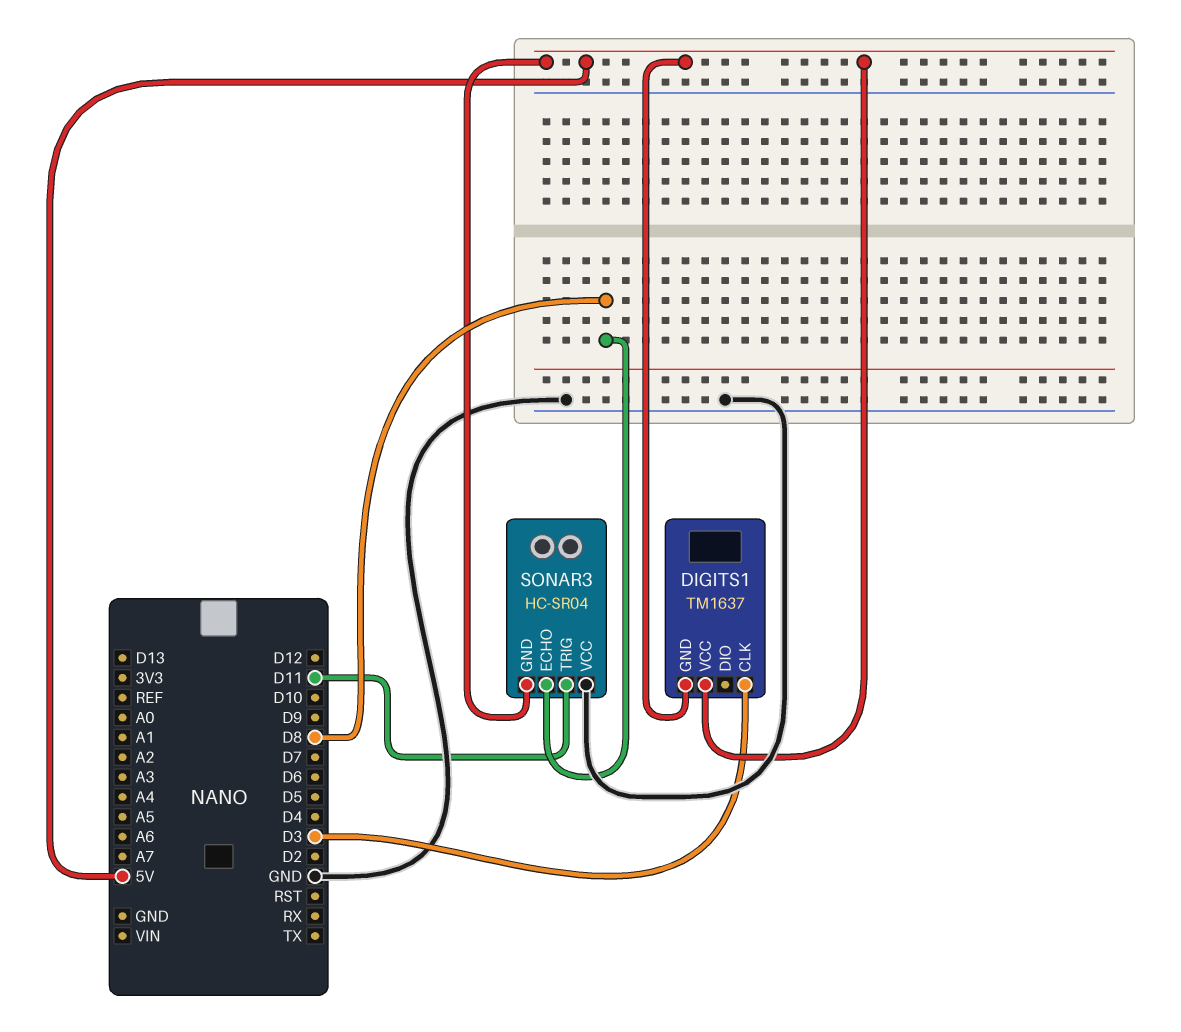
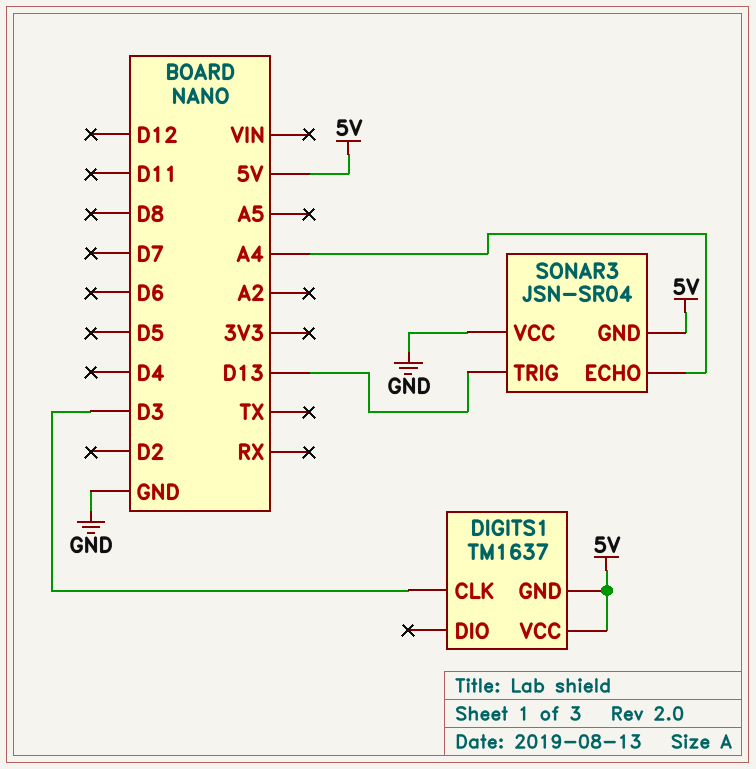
SONAR3: HC-SR04 -> JSN-SR04
SONAR3 pin ECHO: D8 -> A4
SONAR3 pin TRIG: D11 -> D13

